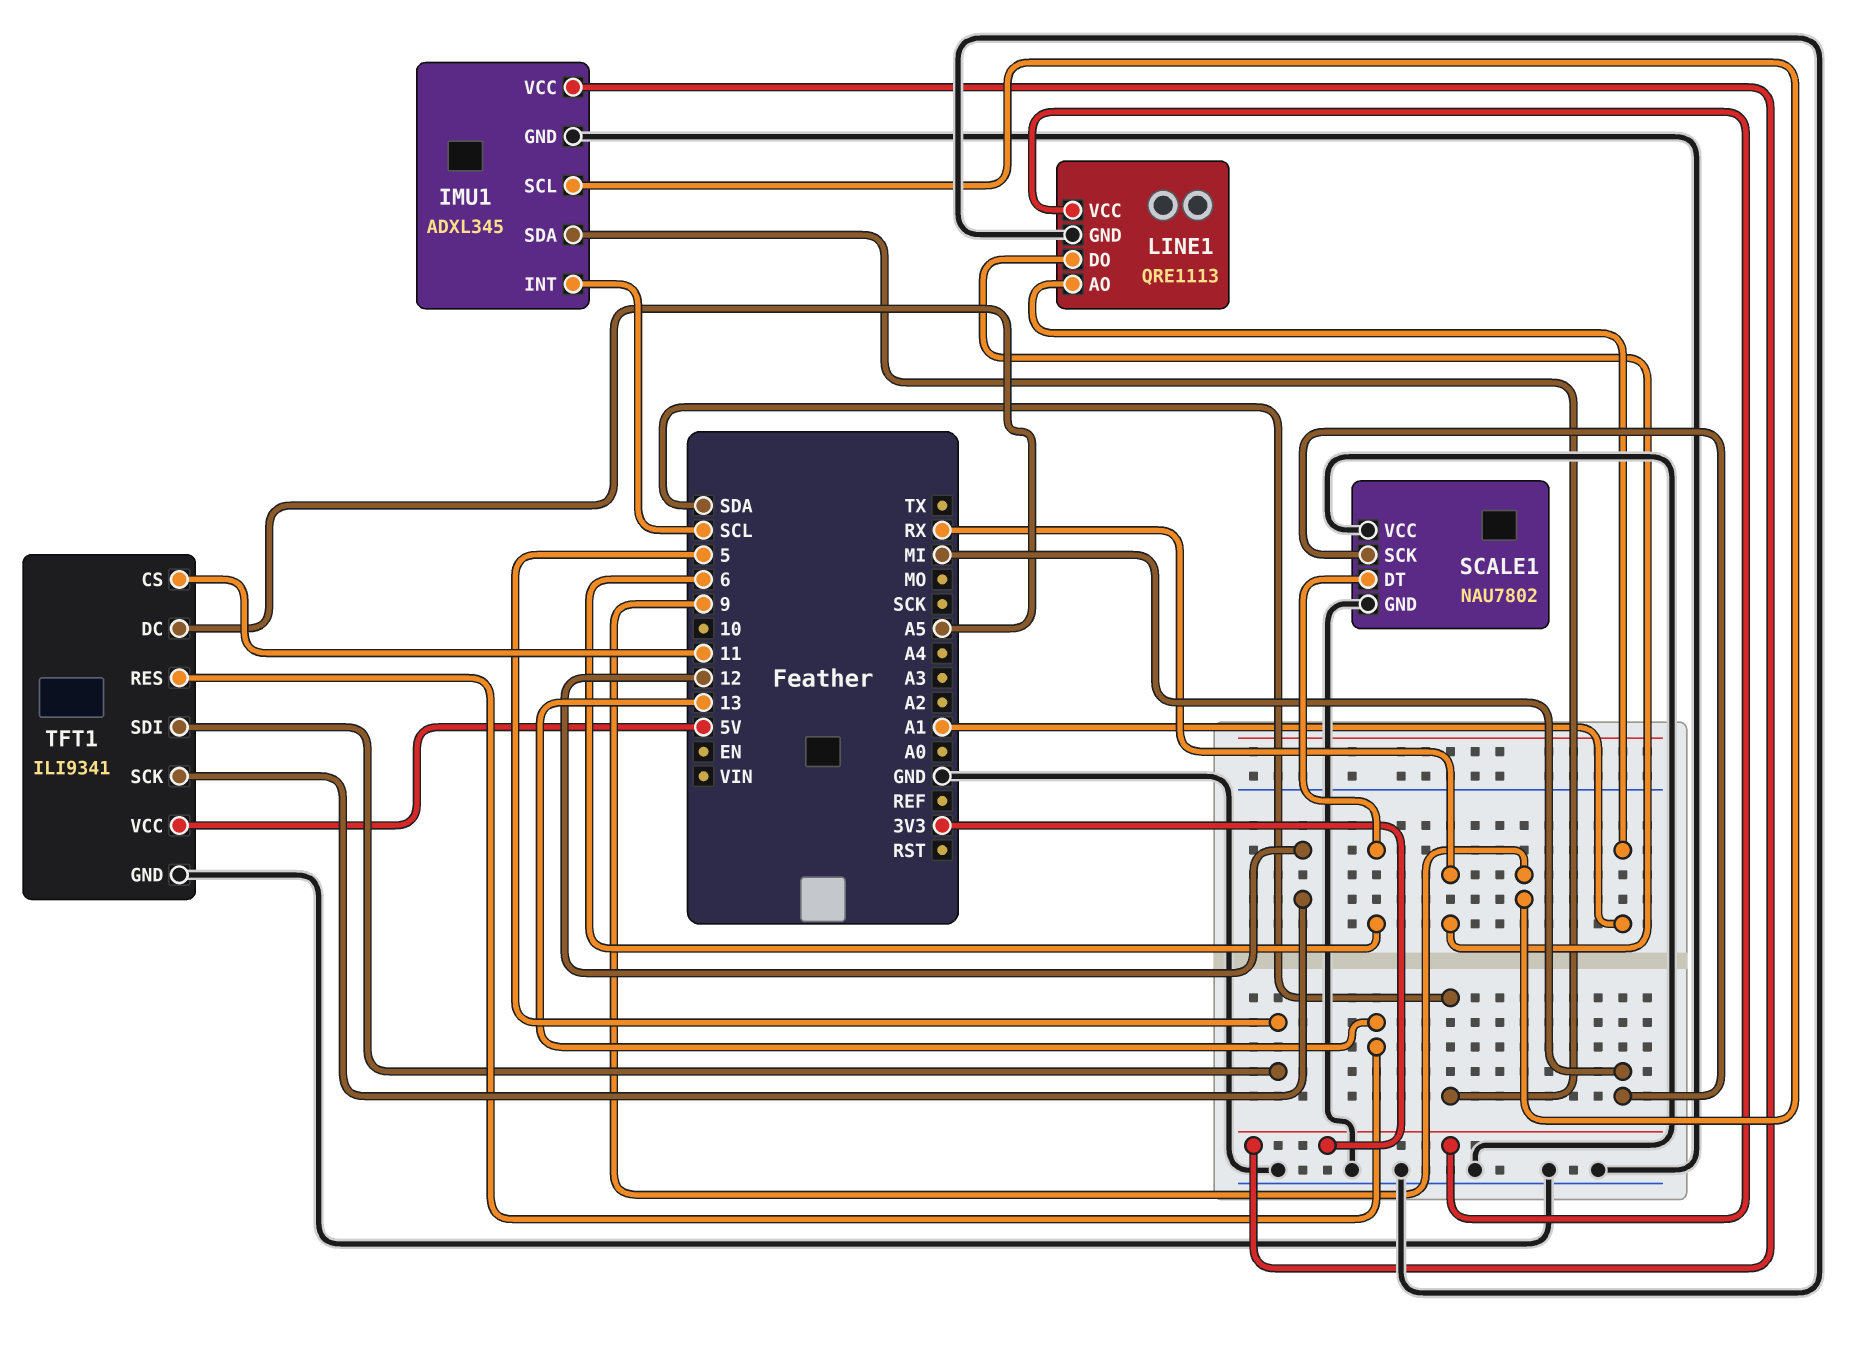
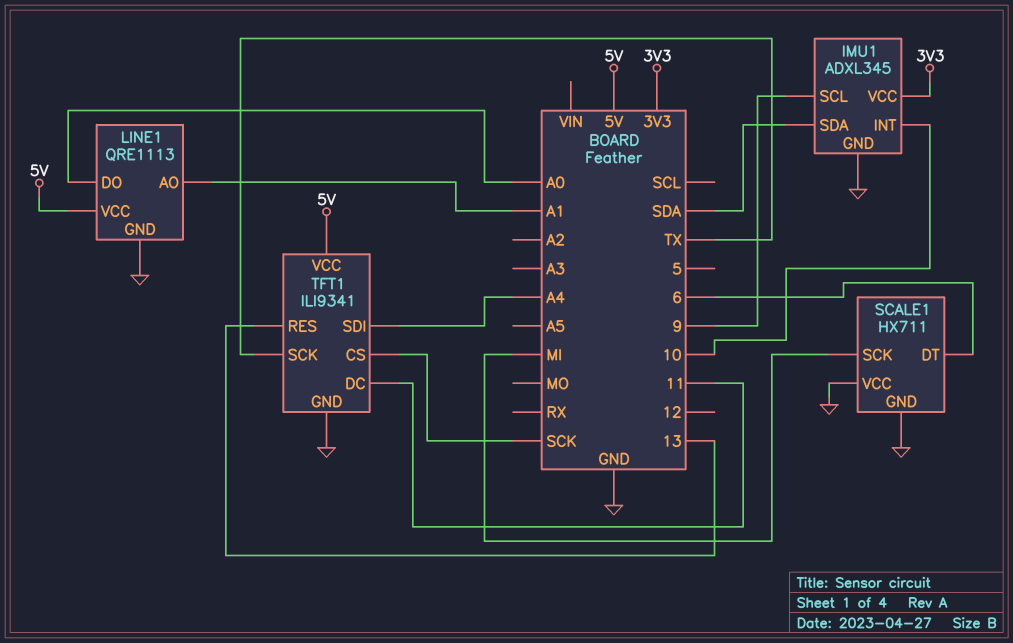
IMU1 pin INT: SCL -> 10
LINE1 pin DO: RX -> A0
LINE1 pin VCC: 3V3 -> 5V
SCALE1: NAU7802 -> HX711
TFT1 pin CS: 11 -> SCK
TFT1 pin DC: A5 -> 11
TFT1 pin SCK: 12 -> TX
TFT1 pin SDI: 5 -> A4

